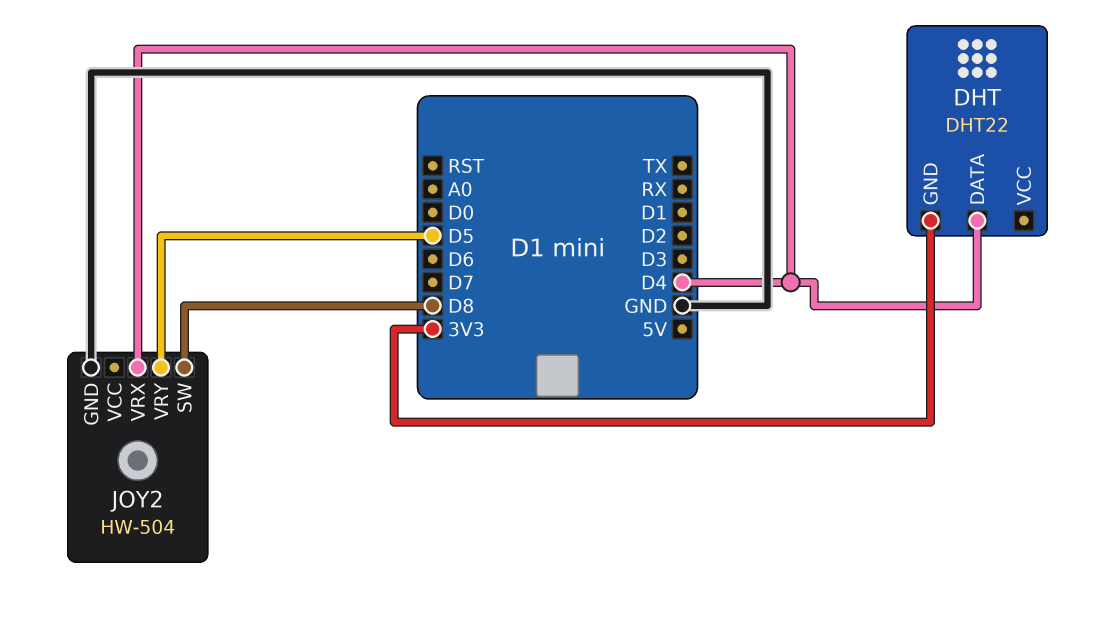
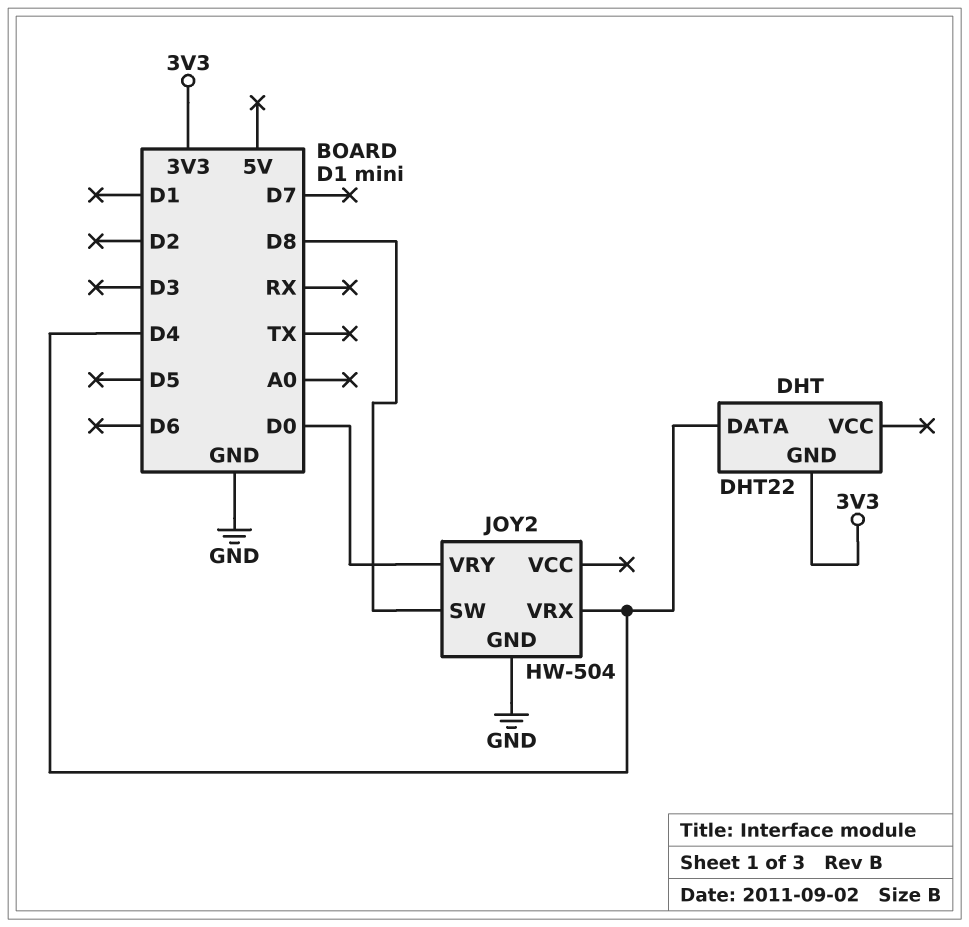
JOY2 pin VRY: D5 -> D0

